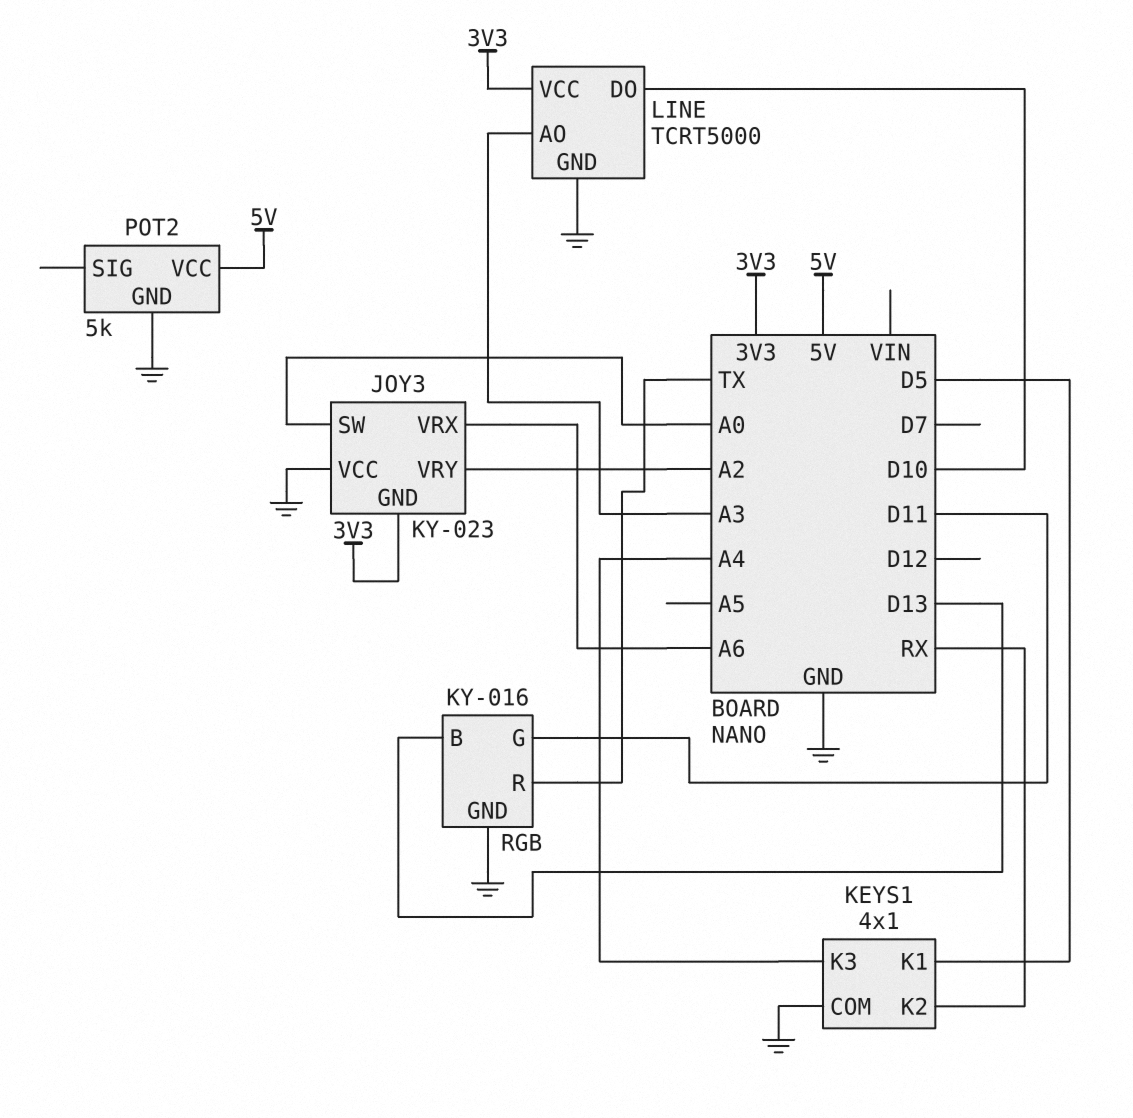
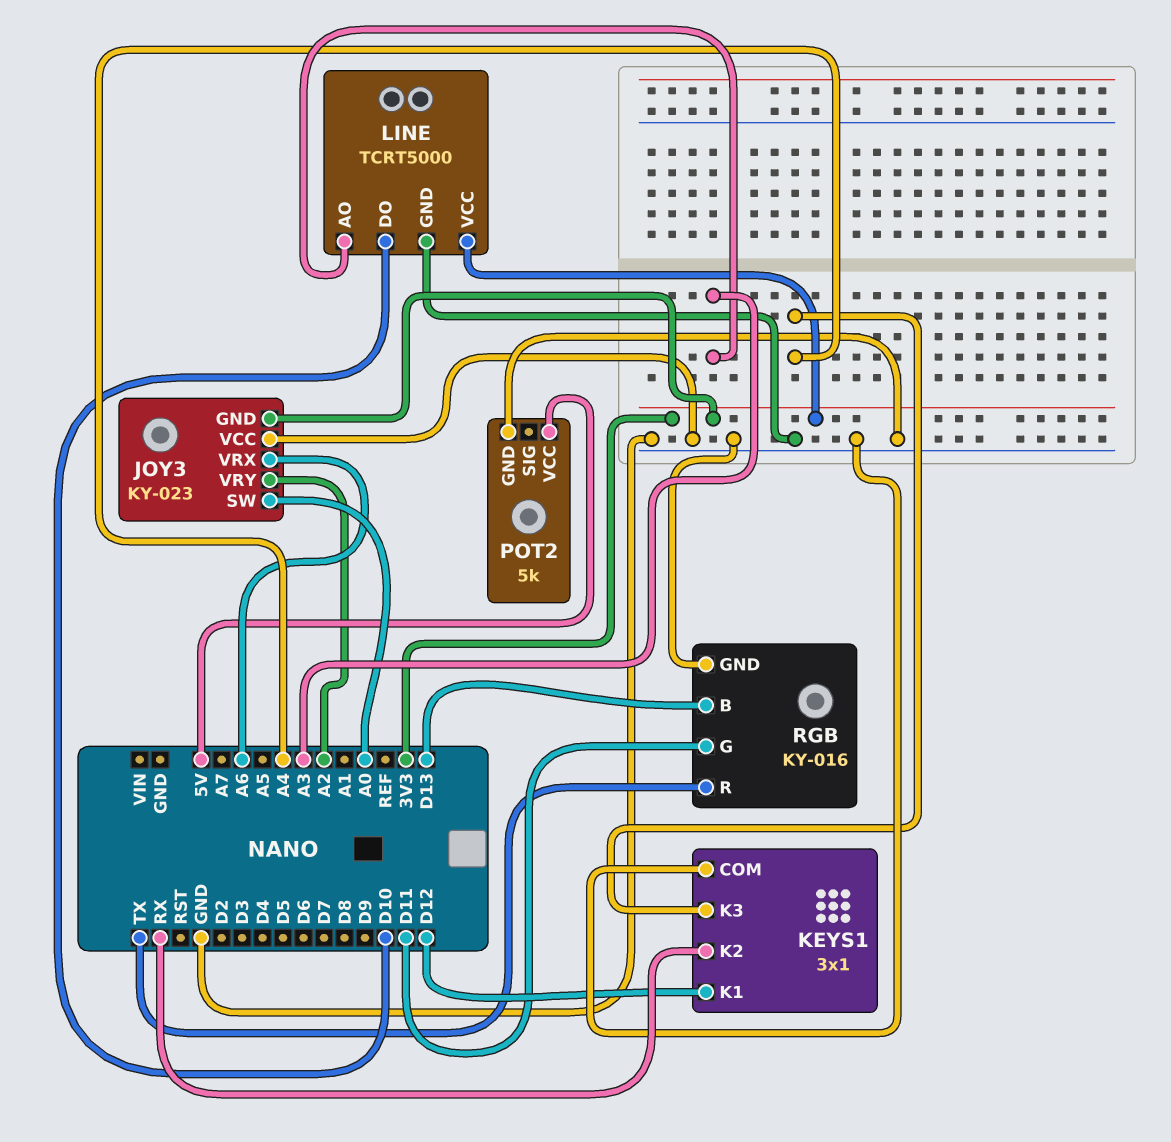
KEYS1: 4x1 -> 3x1
KEYS1 pin K1: D5 -> D12

